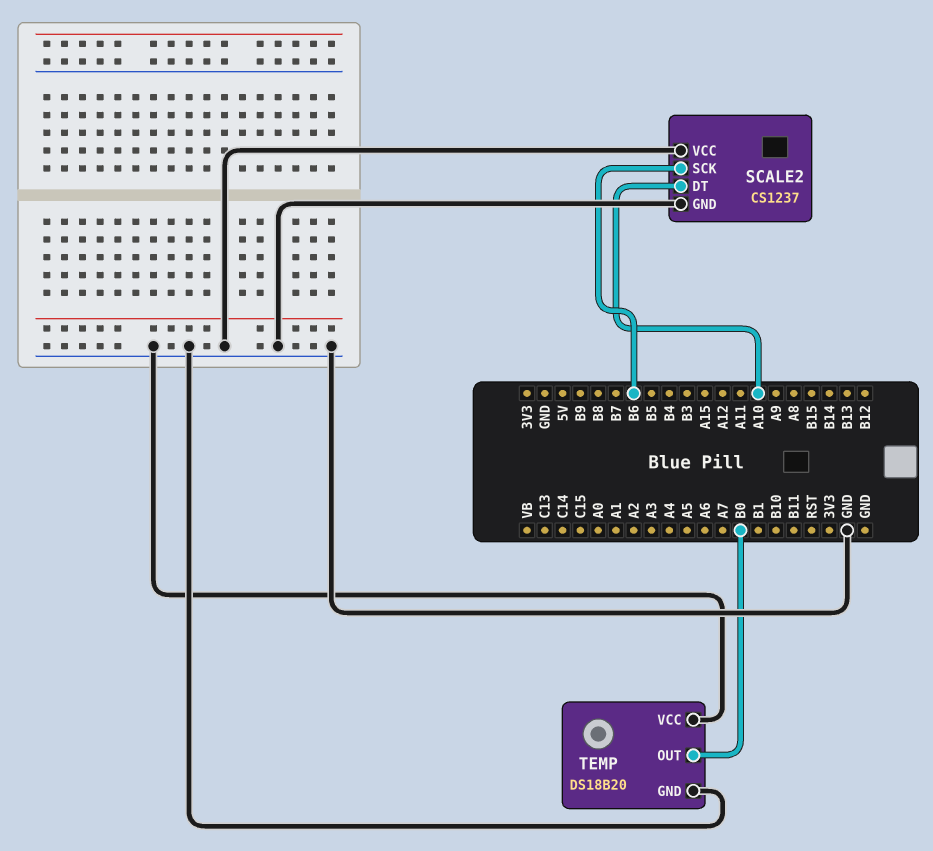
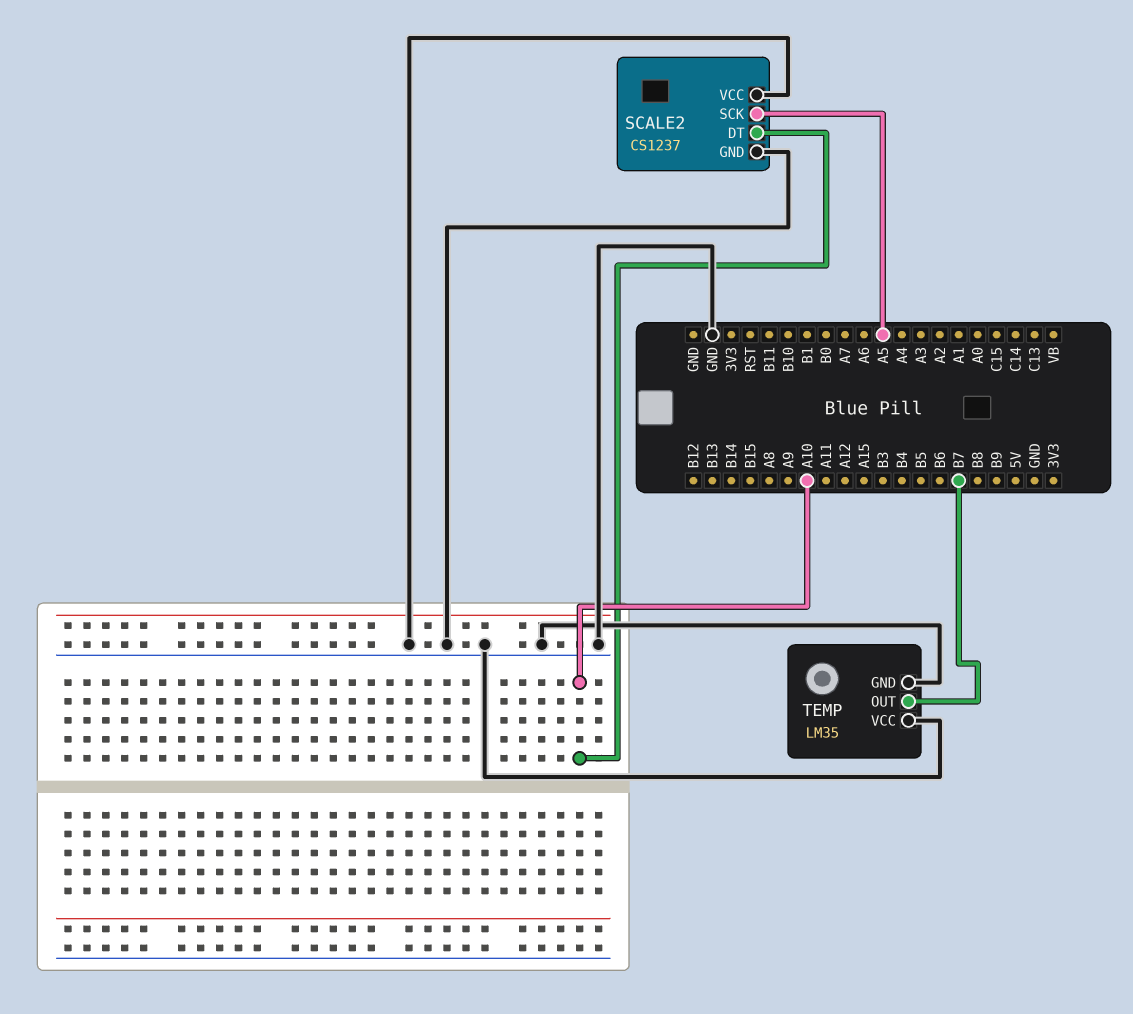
SCALE2 pin SCK: B6 -> A5
TEMP: DS18B20 -> LM35
TEMP pin OUT: B0 -> B7

